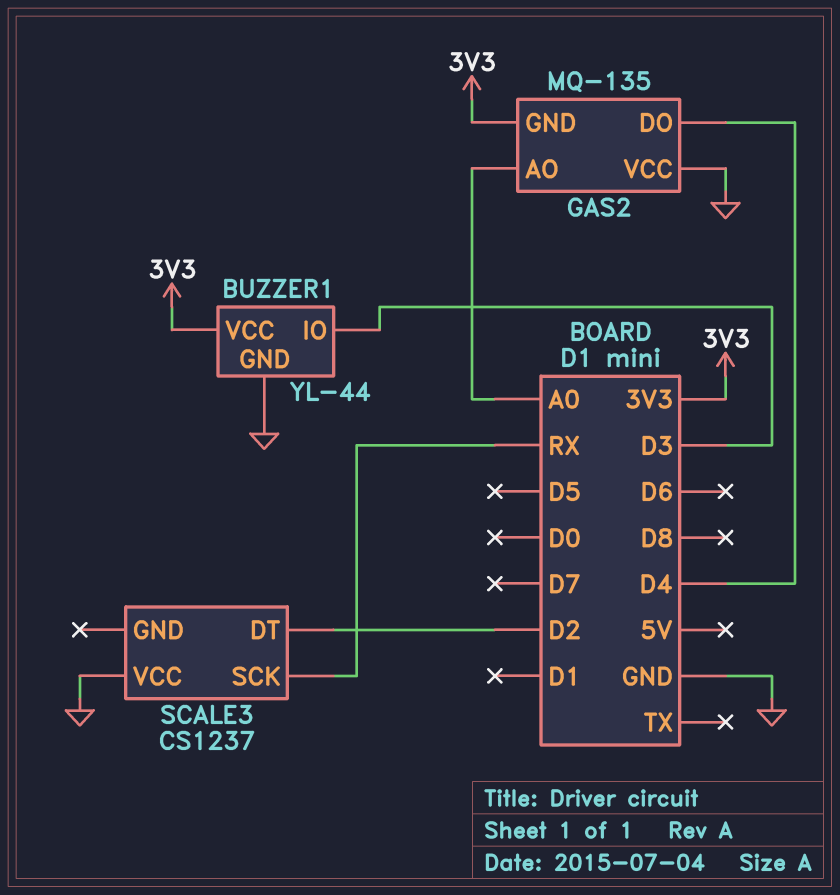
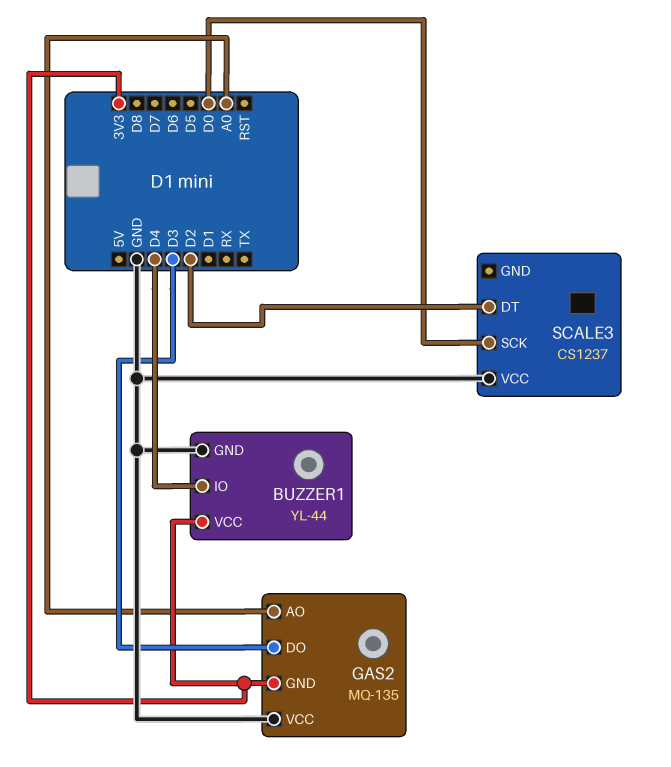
BUZZER1 pin IO: D3 -> D4
GAS2 pin DO: D4 -> D3
SCALE3 pin SCK: RX -> D0

